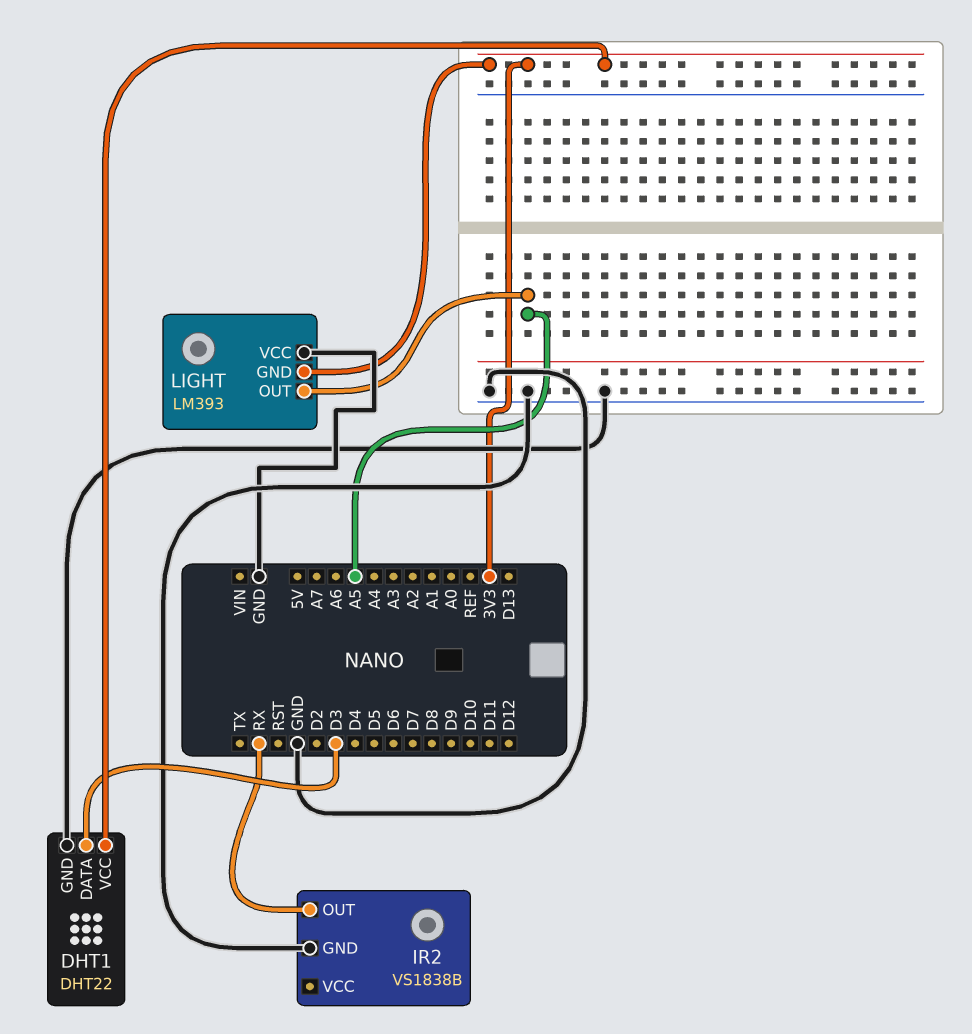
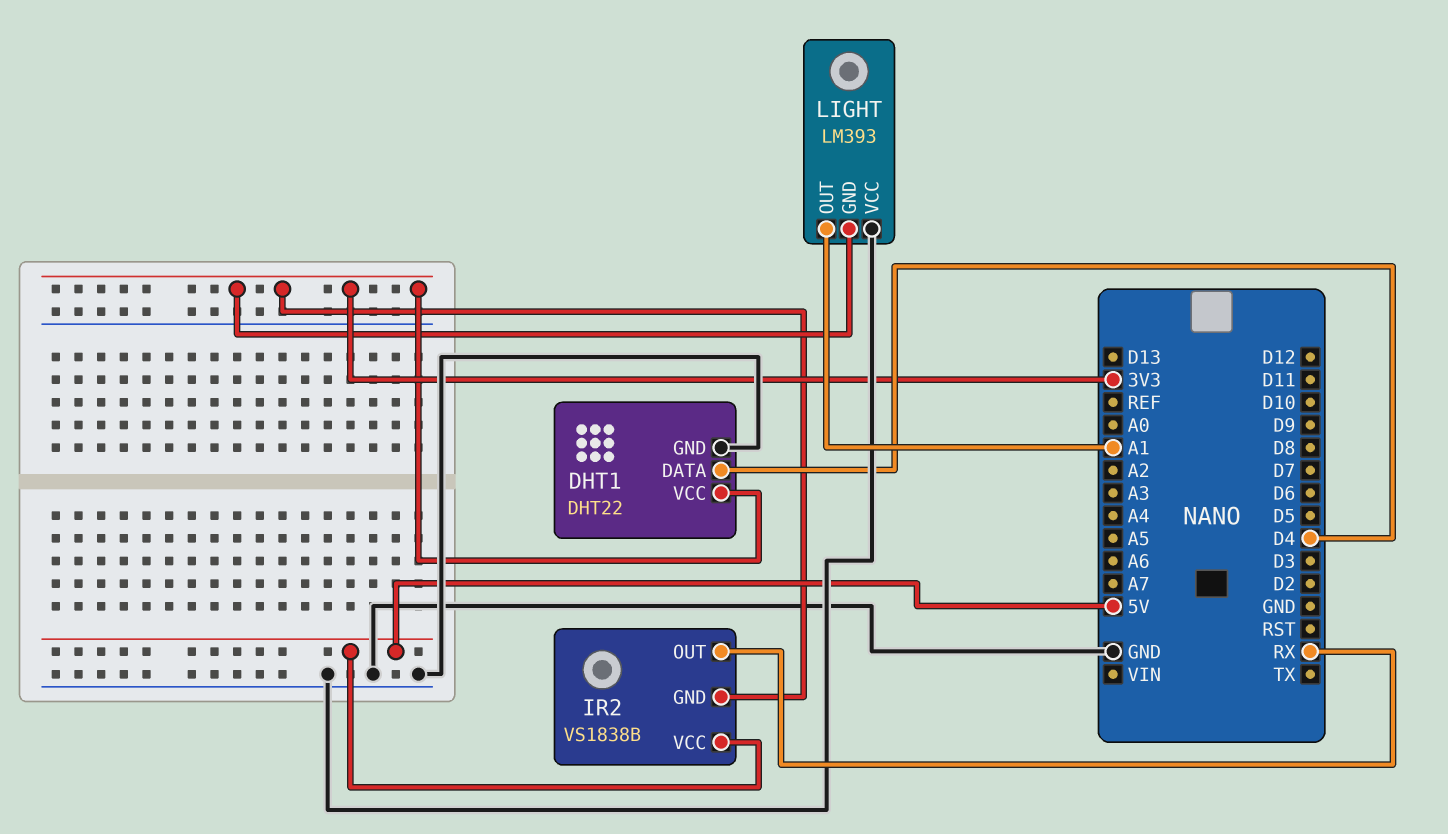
DHT1 pin DATA: D3 -> D4
IR2 pin GND: GND -> 3V3
IR2 pin VCC: none -> 5V
LIGHT pin OUT: A5 -> A1

